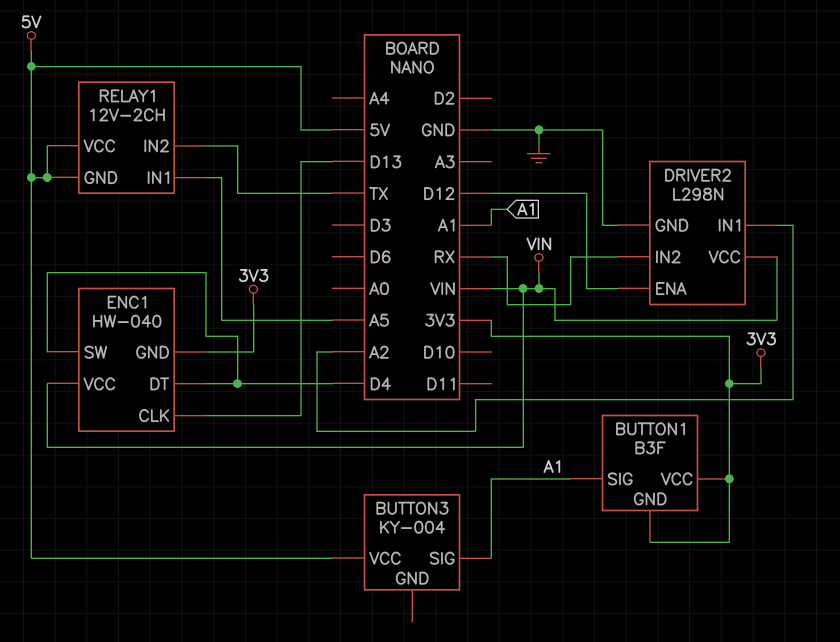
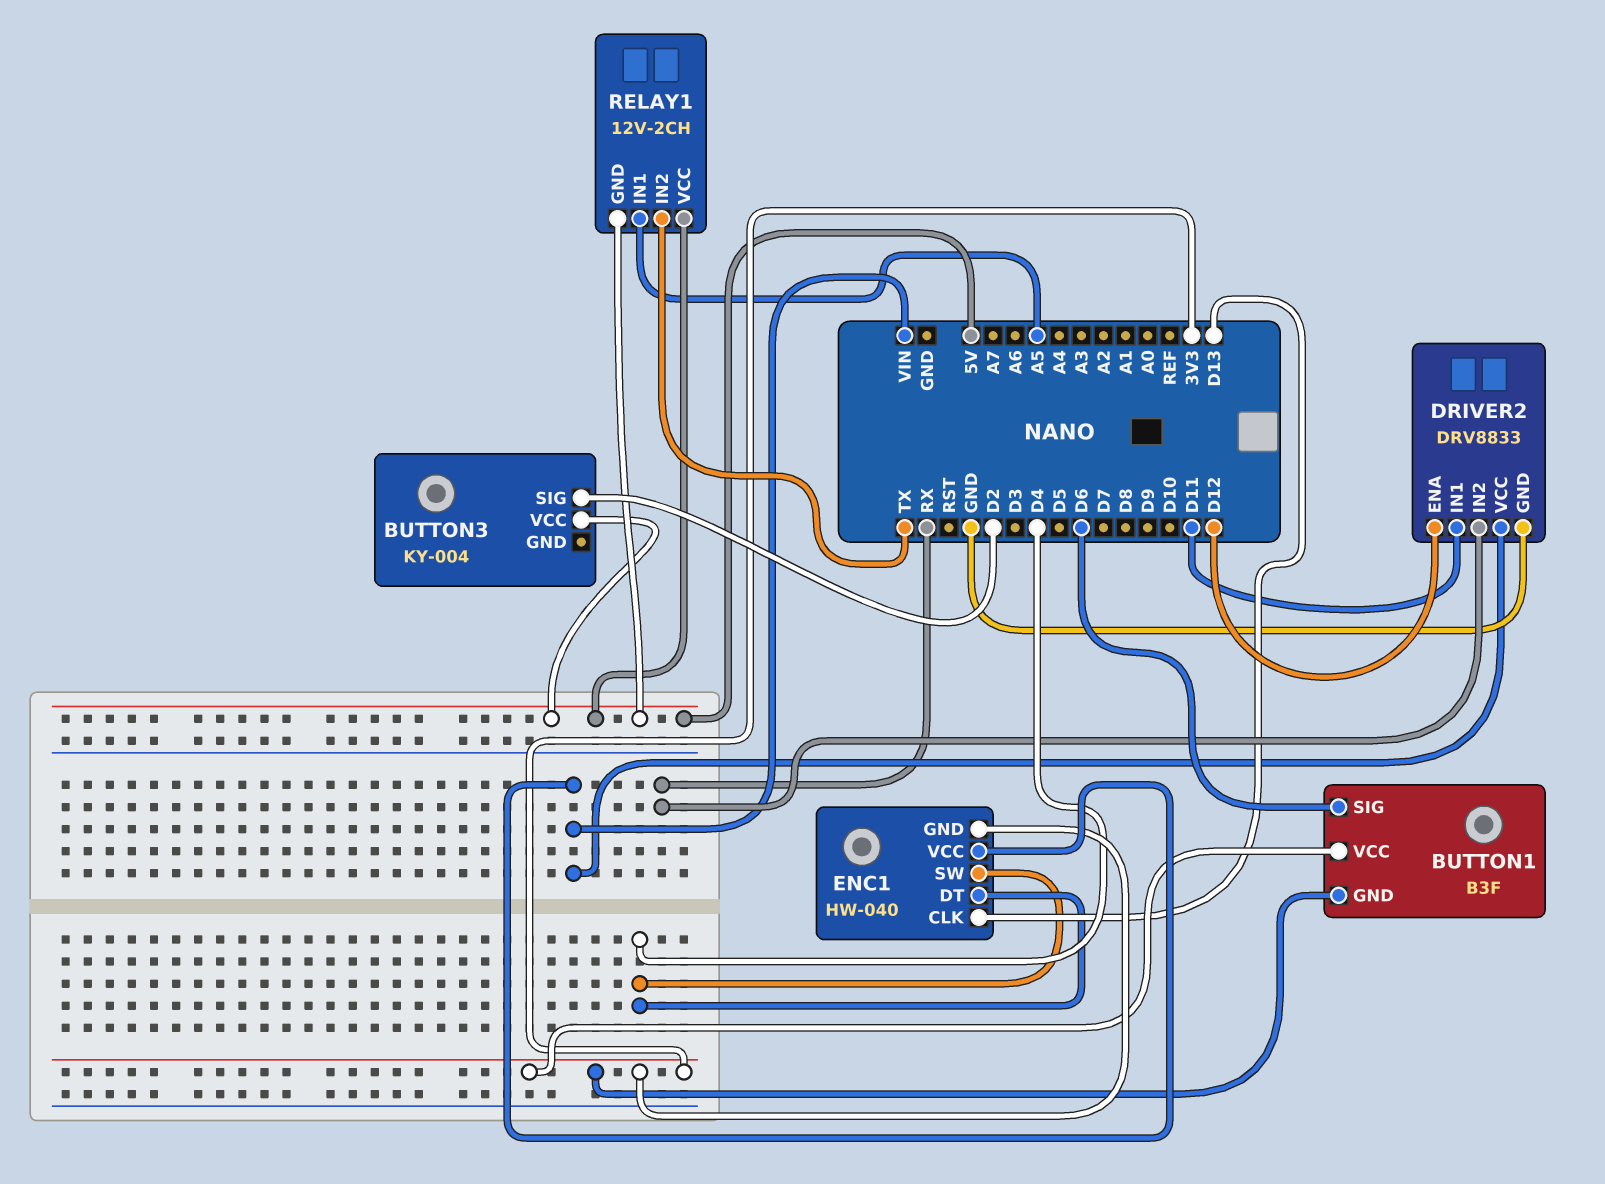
BUTTON1 pin SIG: A1 -> D6
BUTTON3 pin SIG: A1 -> D2
DRIVER2: L298N -> DRV8833
DRIVER2 pin IN1: A2 -> D11

